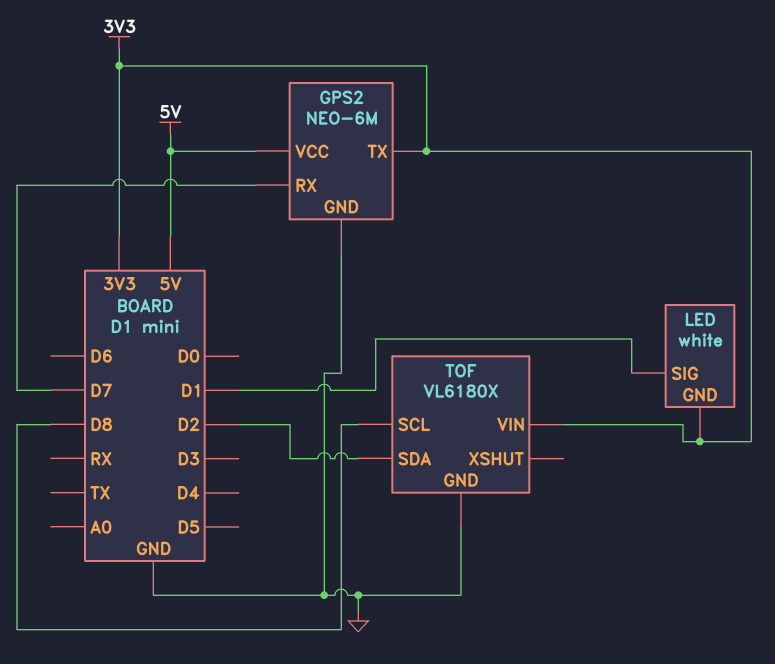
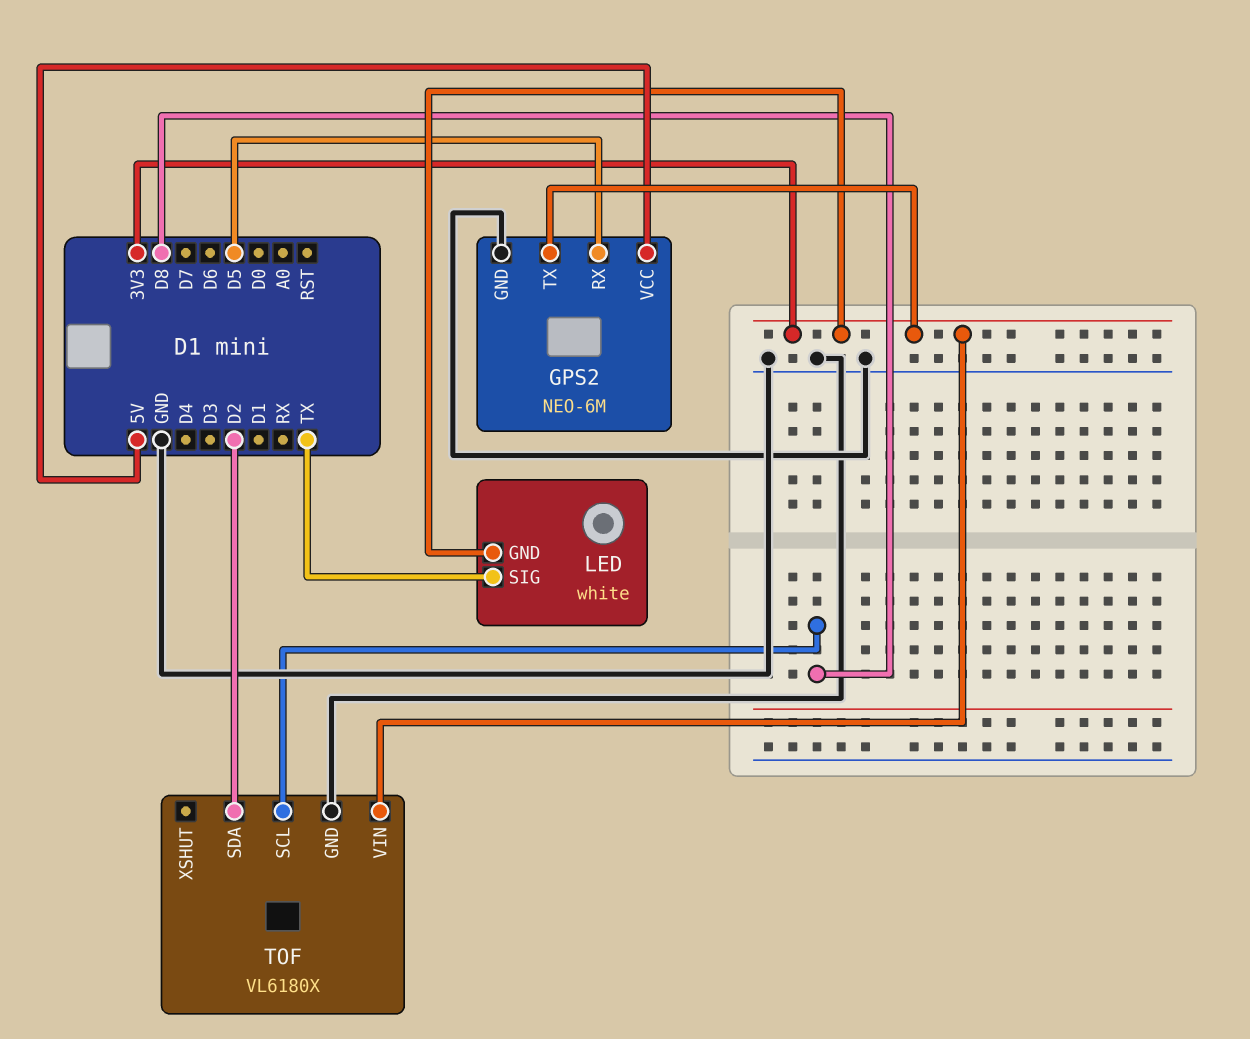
GPS2 pin RX: D7 -> D5
LED pin SIG: D1 -> TX

